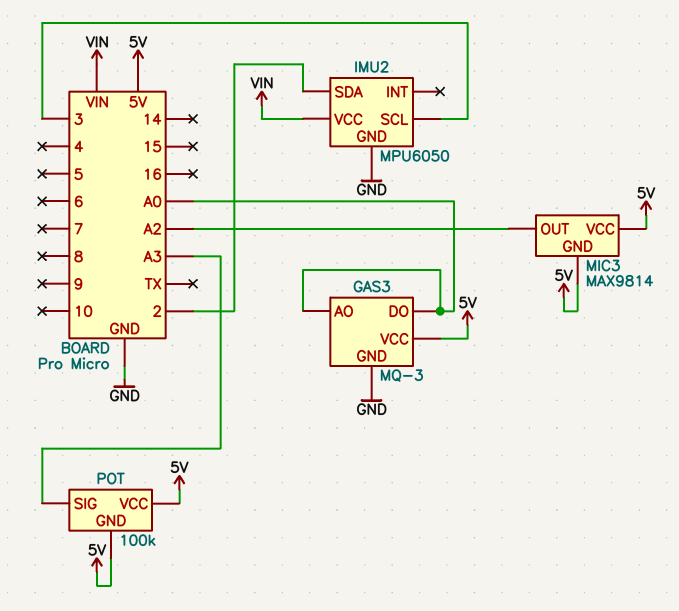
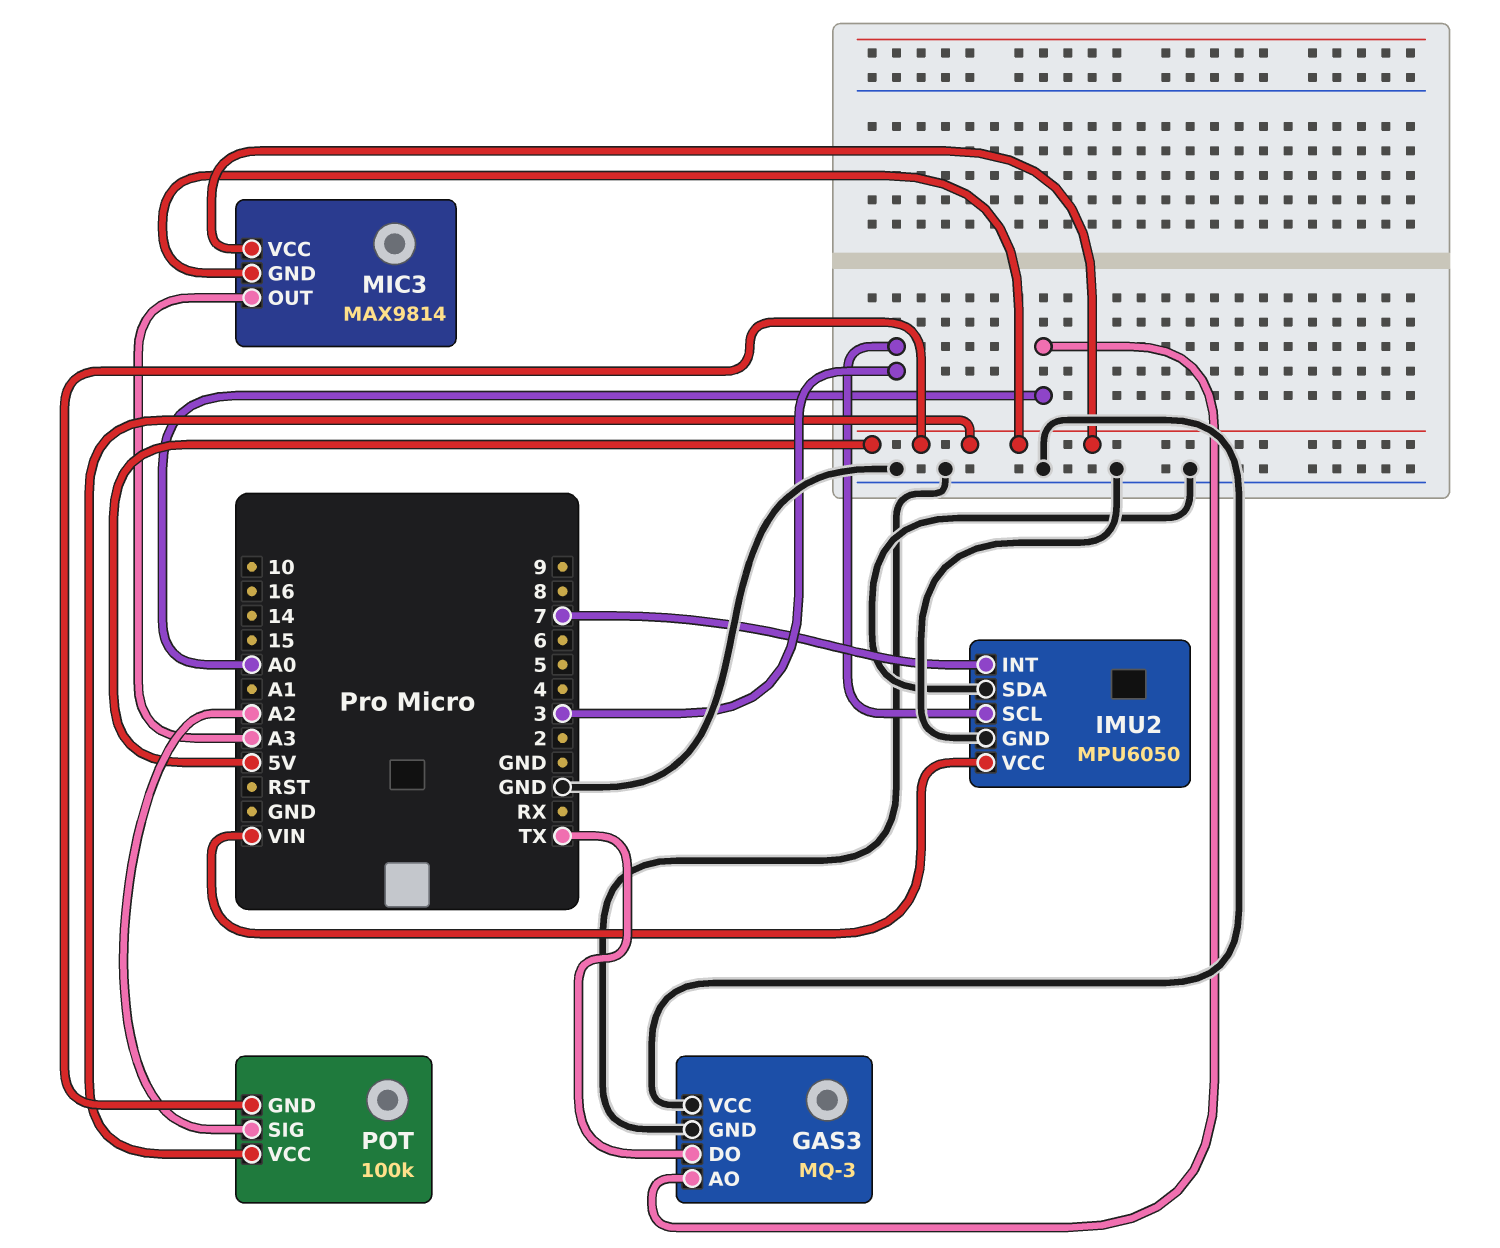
GAS3 pin DO: A0 -> TX
GAS3 pin VCC: 5V -> GND
IMU2 pin INT: none -> 7
IMU2 pin SDA: 2 -> GND
MIC3 pin OUT: A2 -> A3
POT pin SIG: A3 -> A2

